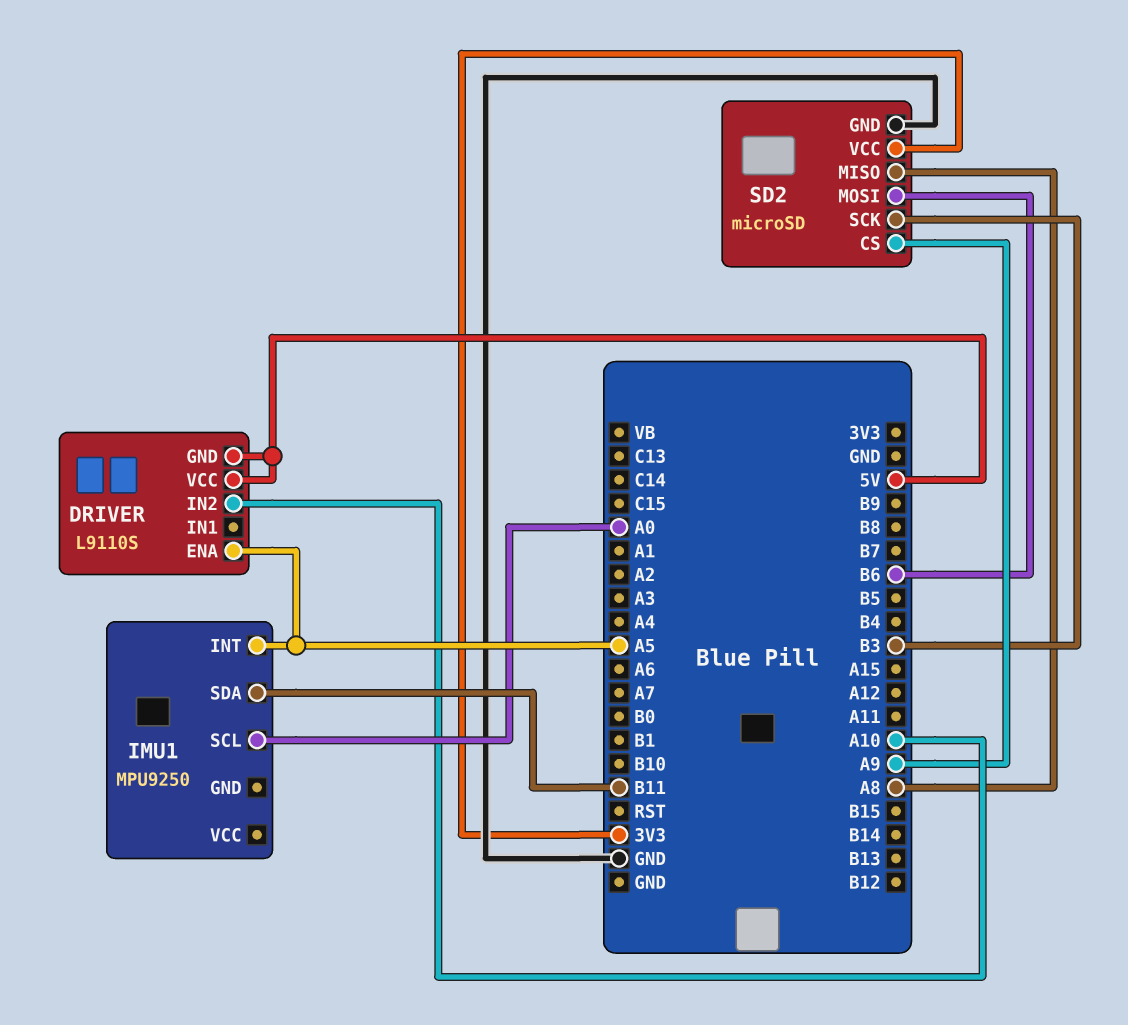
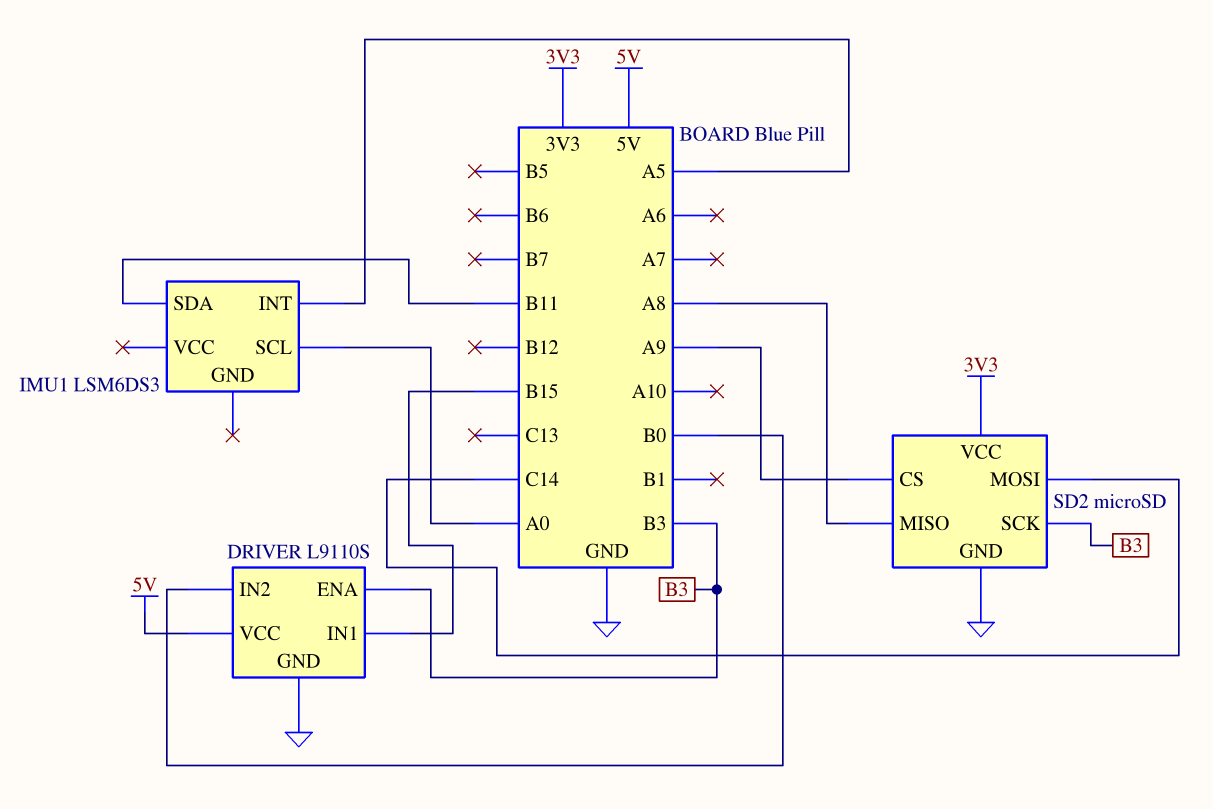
DRIVER pin ENA: A5 -> B3
DRIVER pin GND: 5V -> GND
DRIVER pin IN1: none -> B15
DRIVER pin IN2: A10 -> B0
IMU1: MPU9250 -> LSM6DS3
SD2 pin MOSI: B6 -> C14

